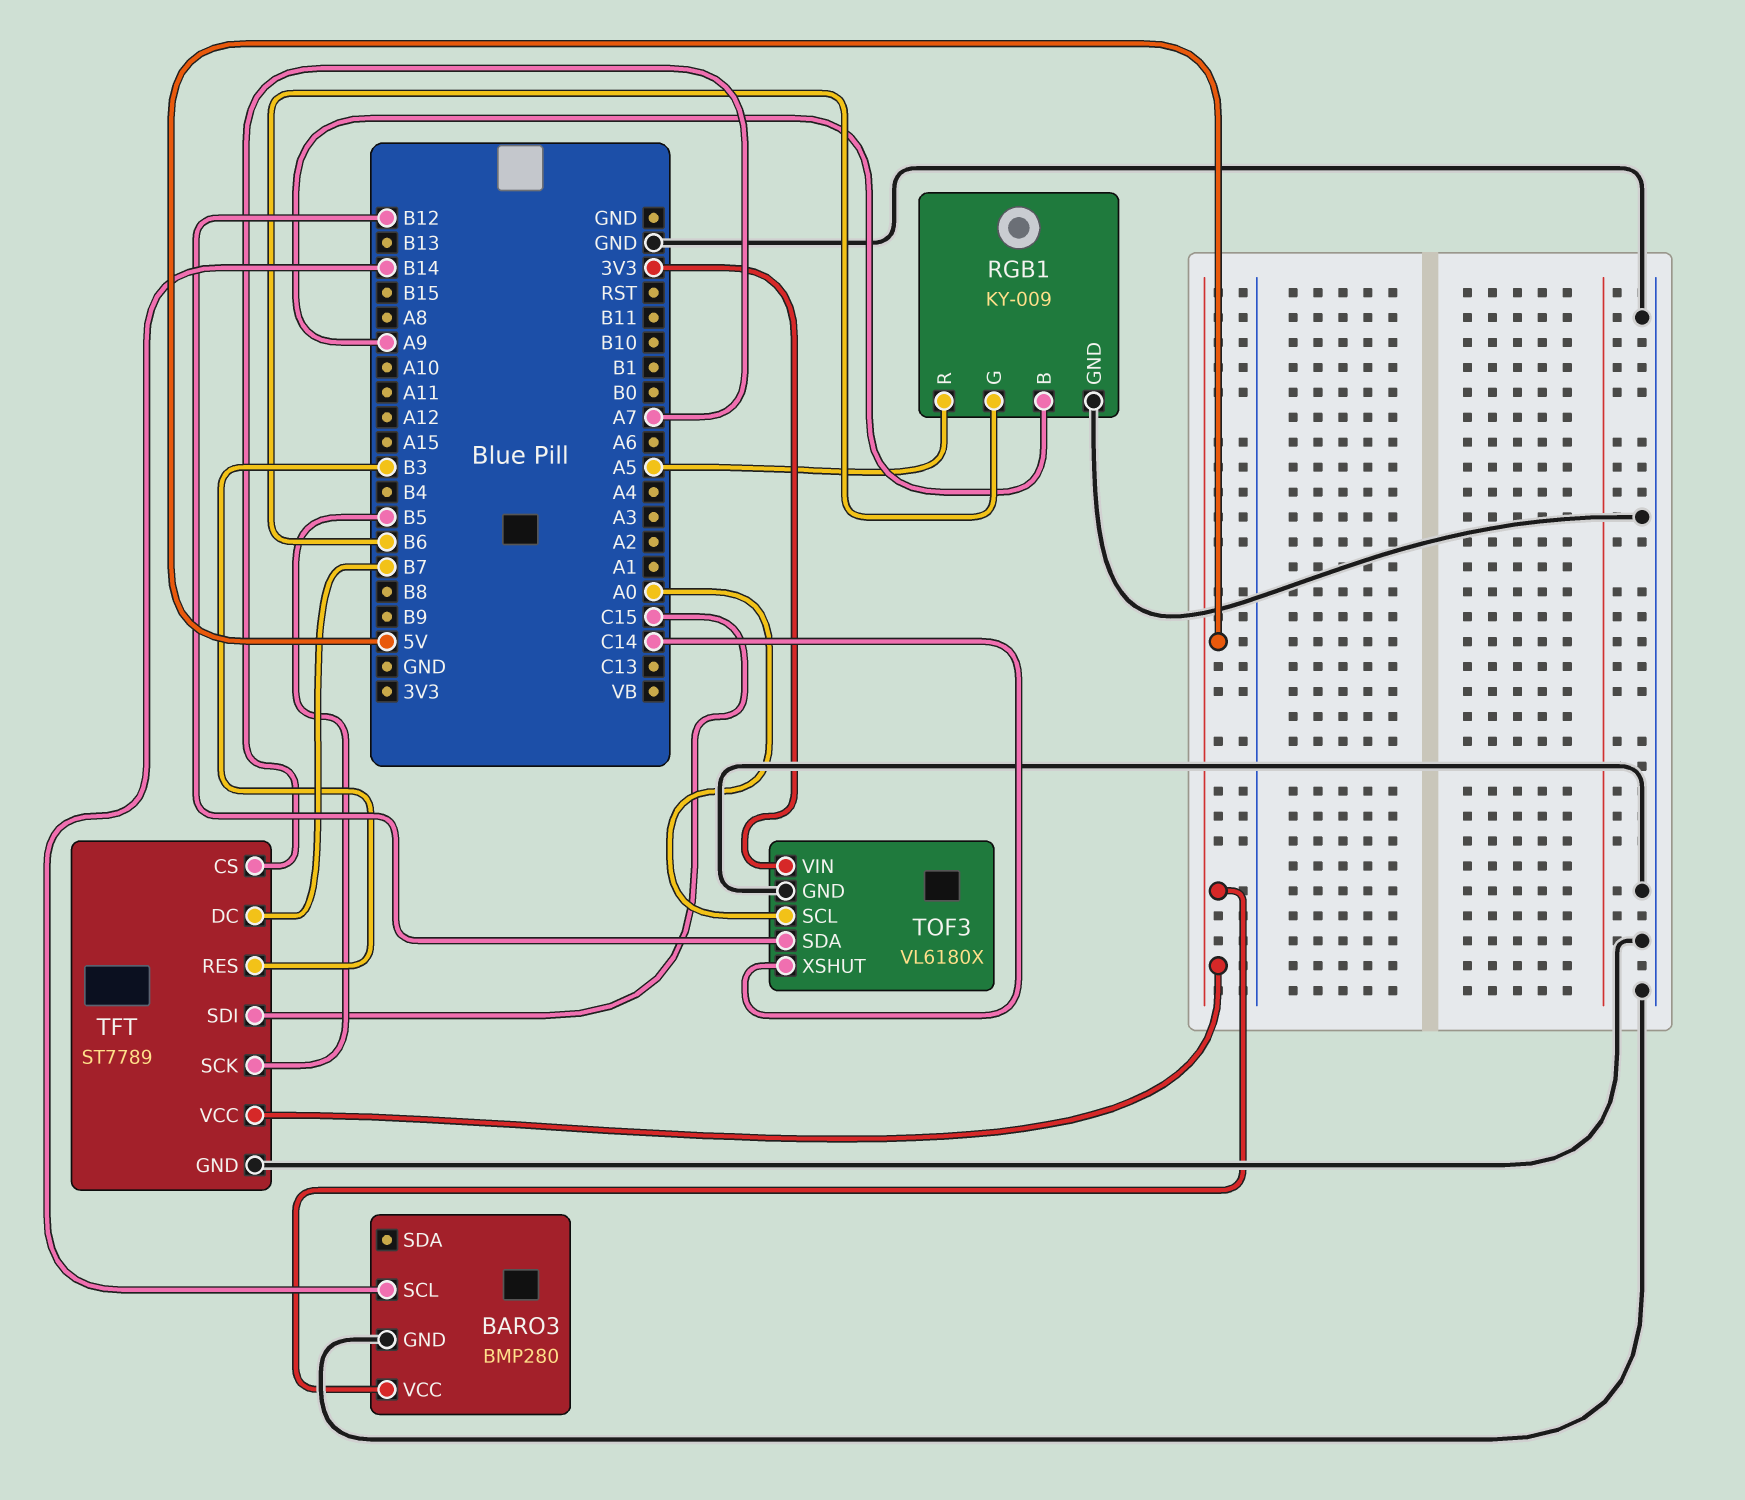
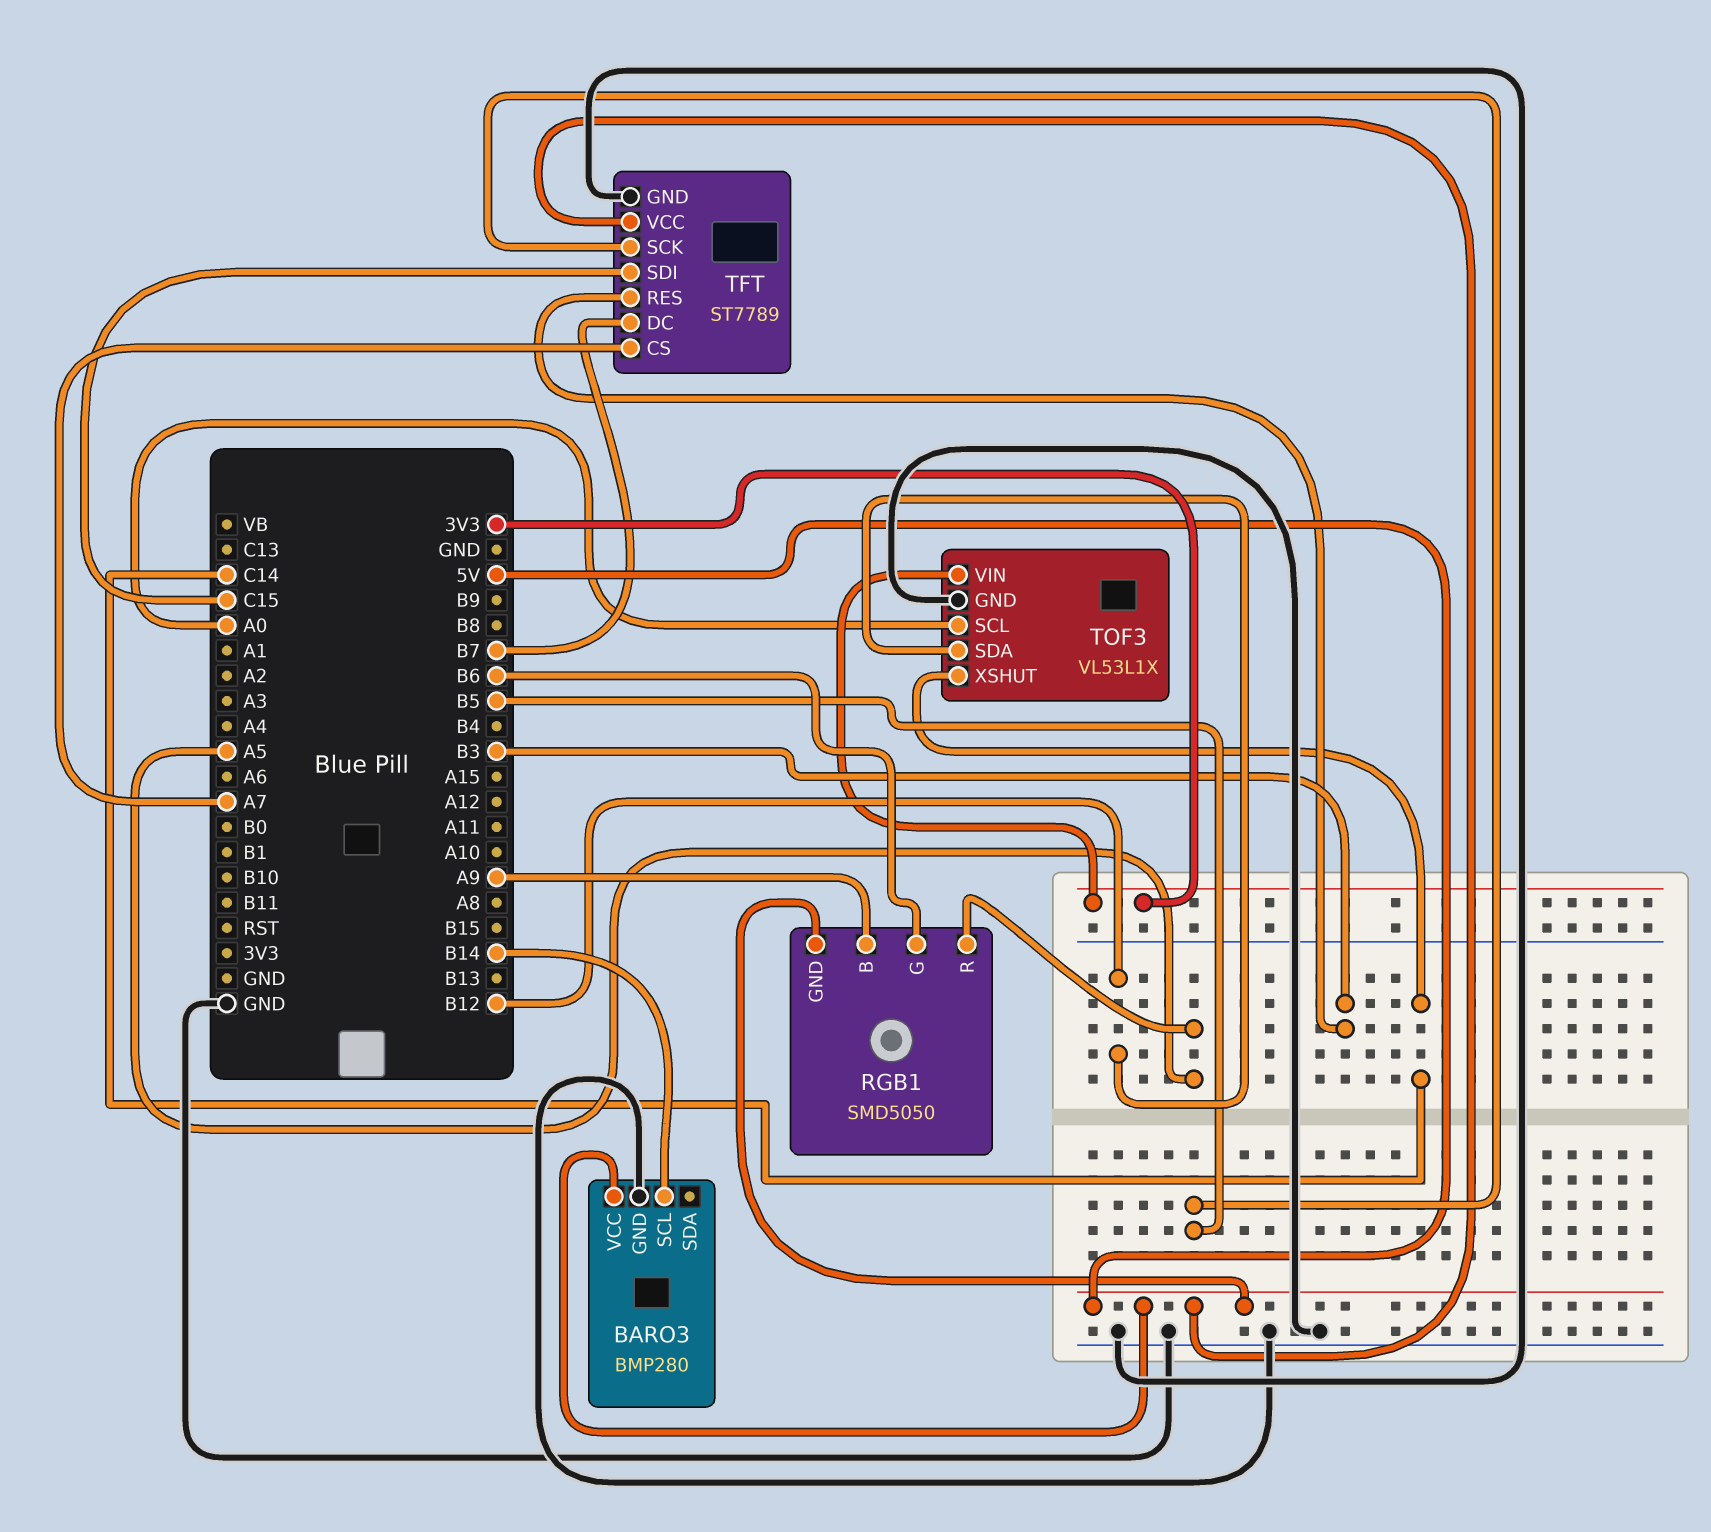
RGB1: KY-009 -> SMD5050
RGB1 pin GND: GND -> 5V
TOF3: VL6180X -> VL53L1X

